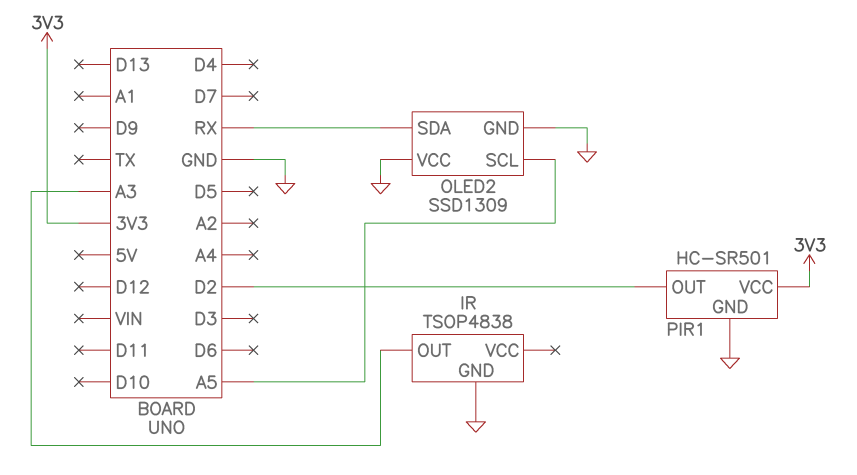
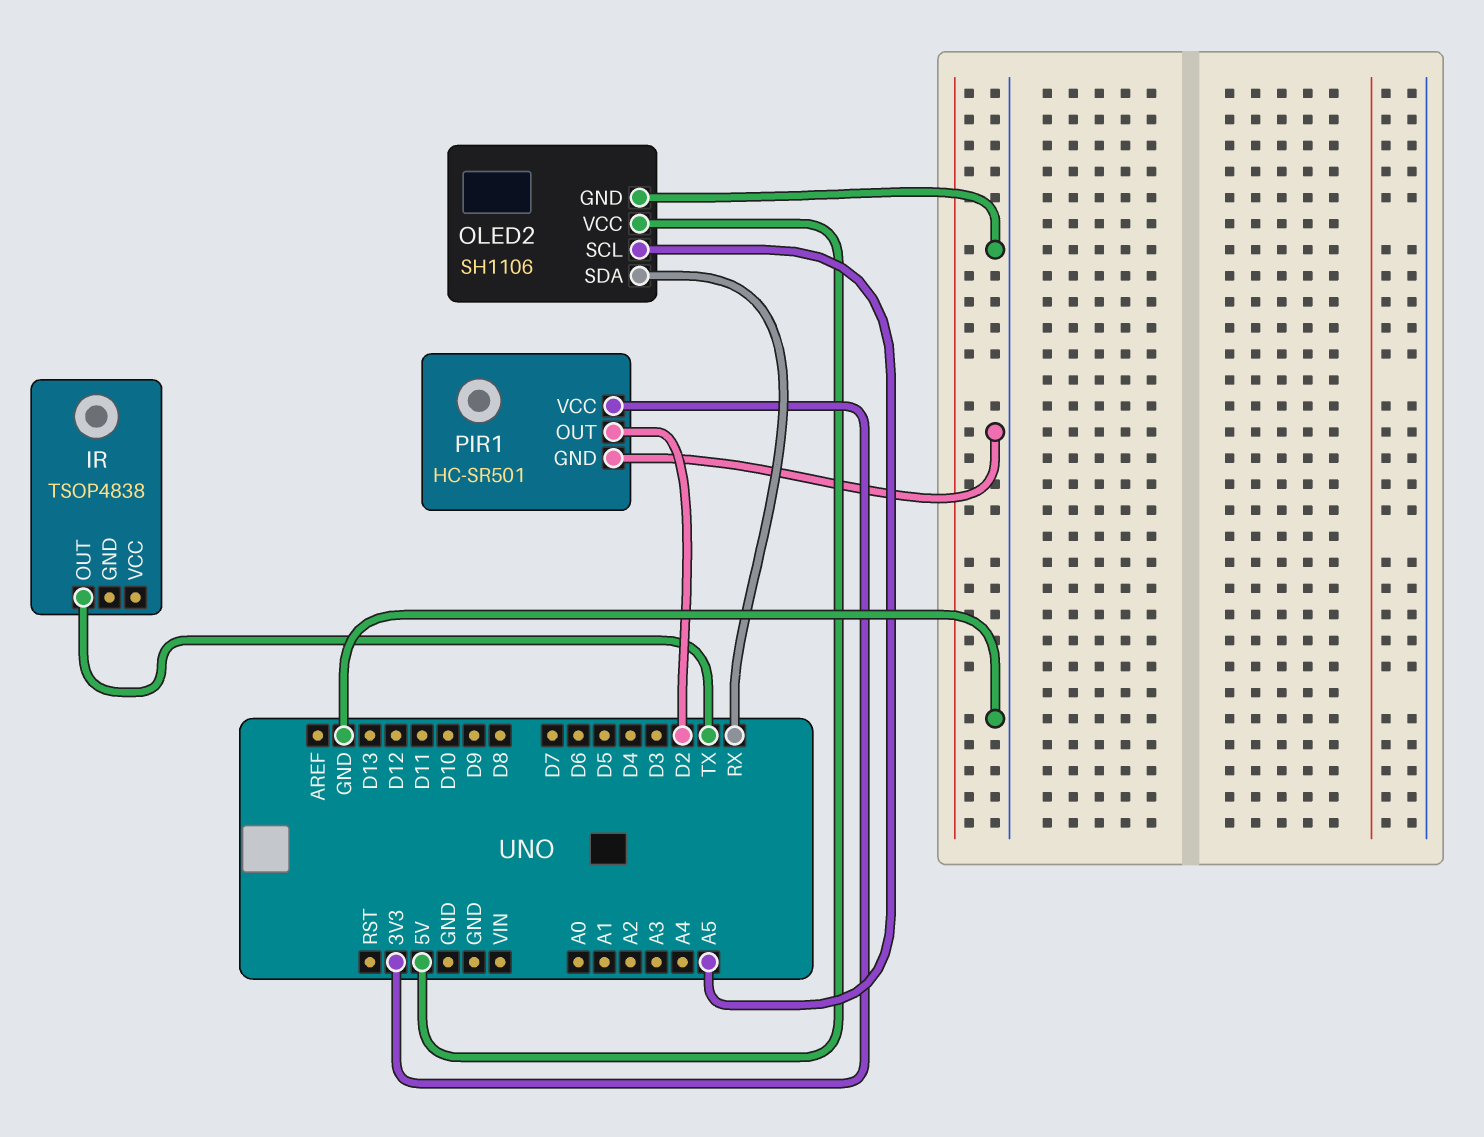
IR pin GND: GND -> none
IR pin OUT: A3 -> TX
OLED2: SSD1309 -> SH1106
OLED2 pin VCC: GND -> 5V

